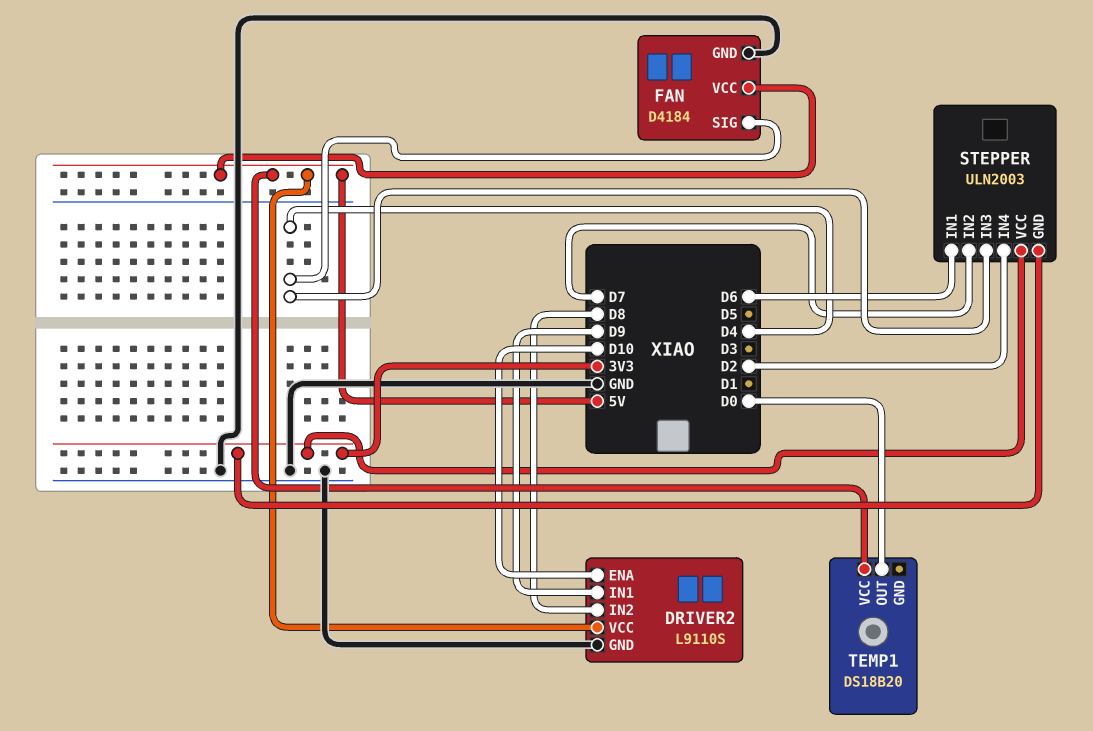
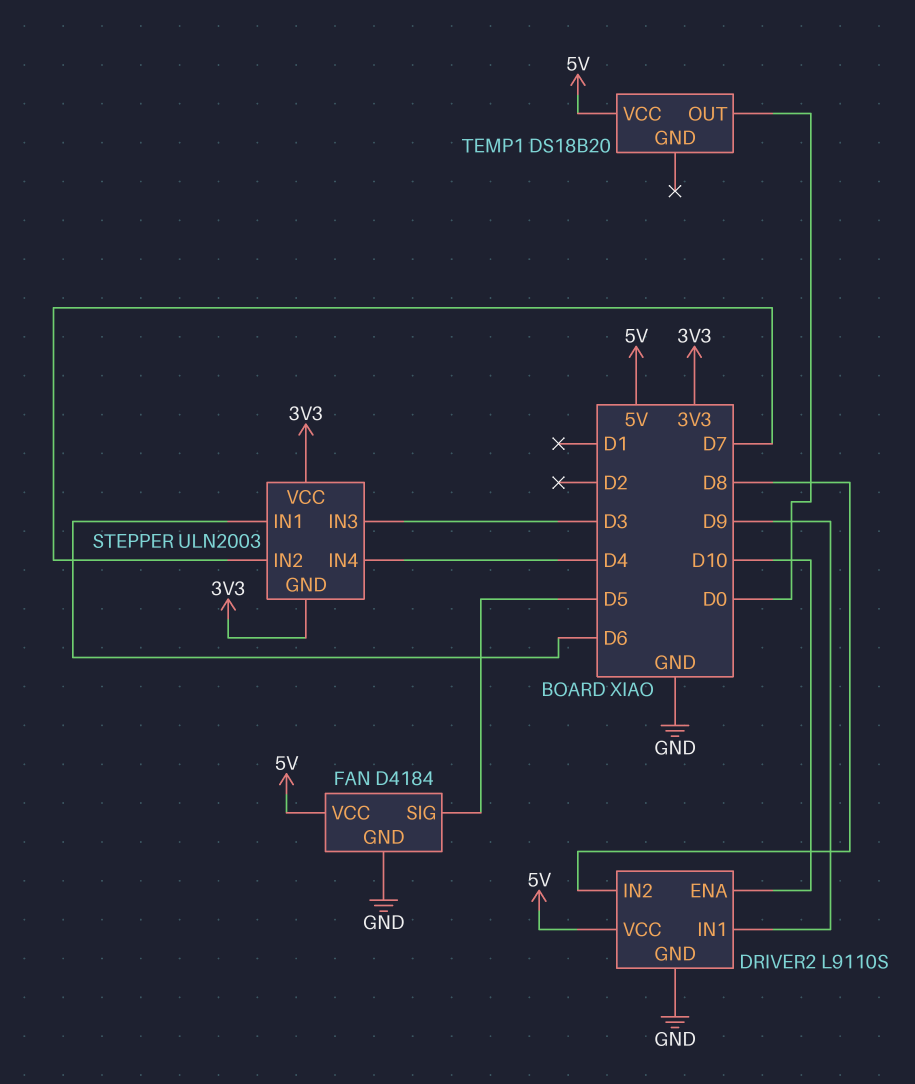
FAN pin SIG: D4 -> D5
STEPPER pin IN3: D4 -> D3
STEPPER pin IN4: D2 -> D4

